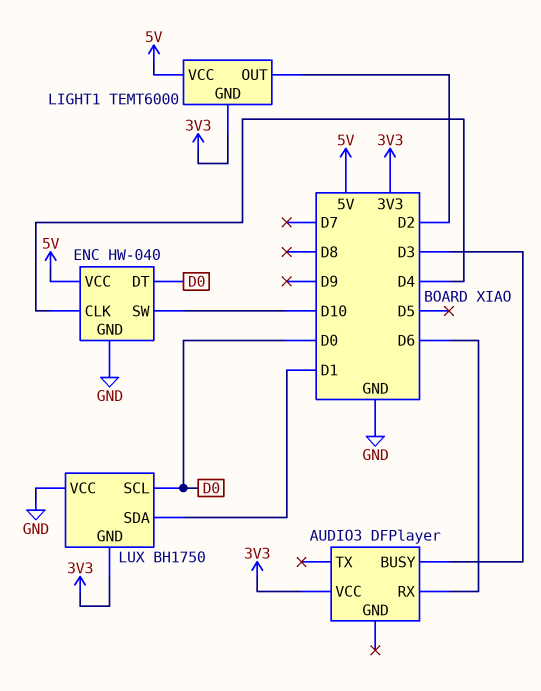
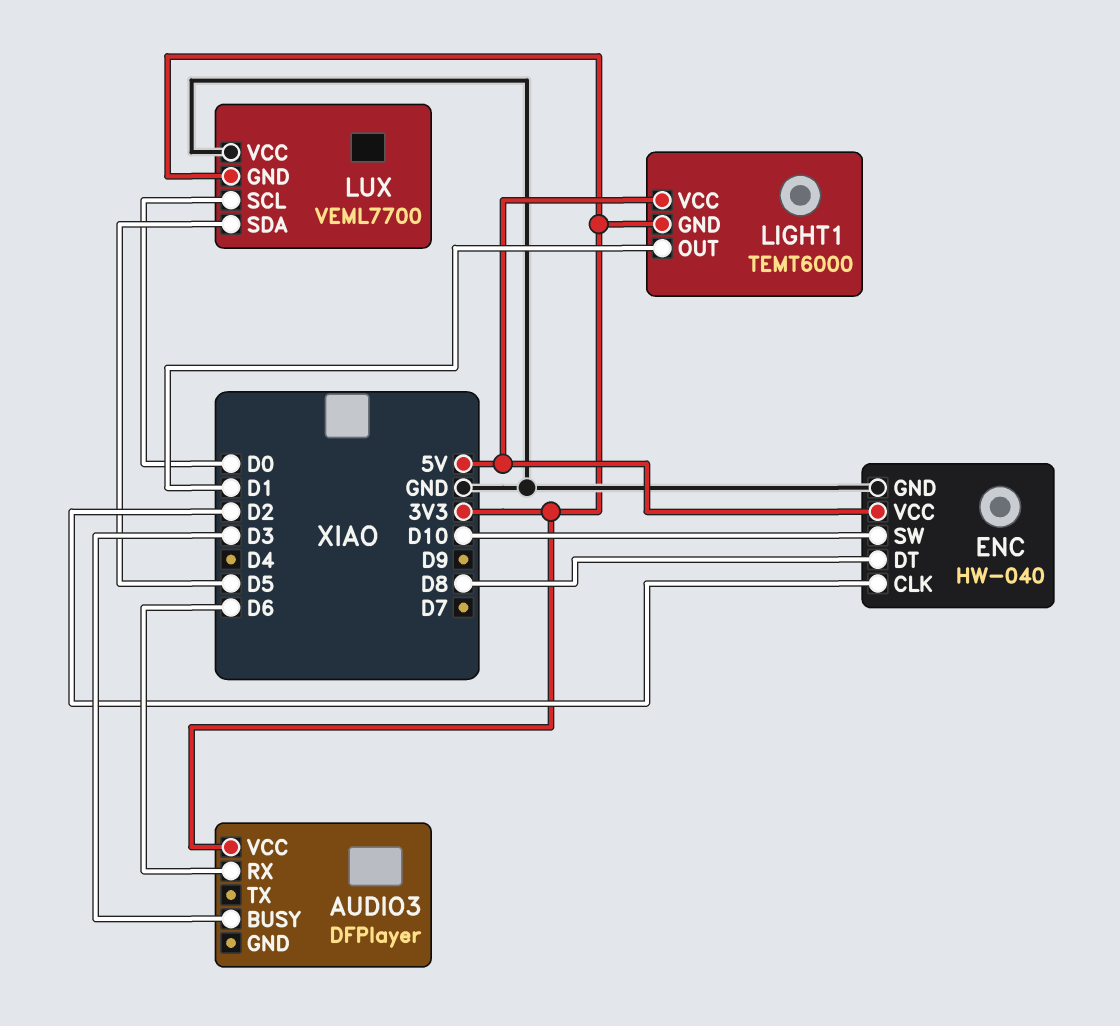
ENC pin CLK: D4 -> D2
ENC pin DT: D0 -> D8
LIGHT1 pin OUT: D2 -> D1
LUX: BH1750 -> VEML7700
LUX pin SDA: D1 -> D5

